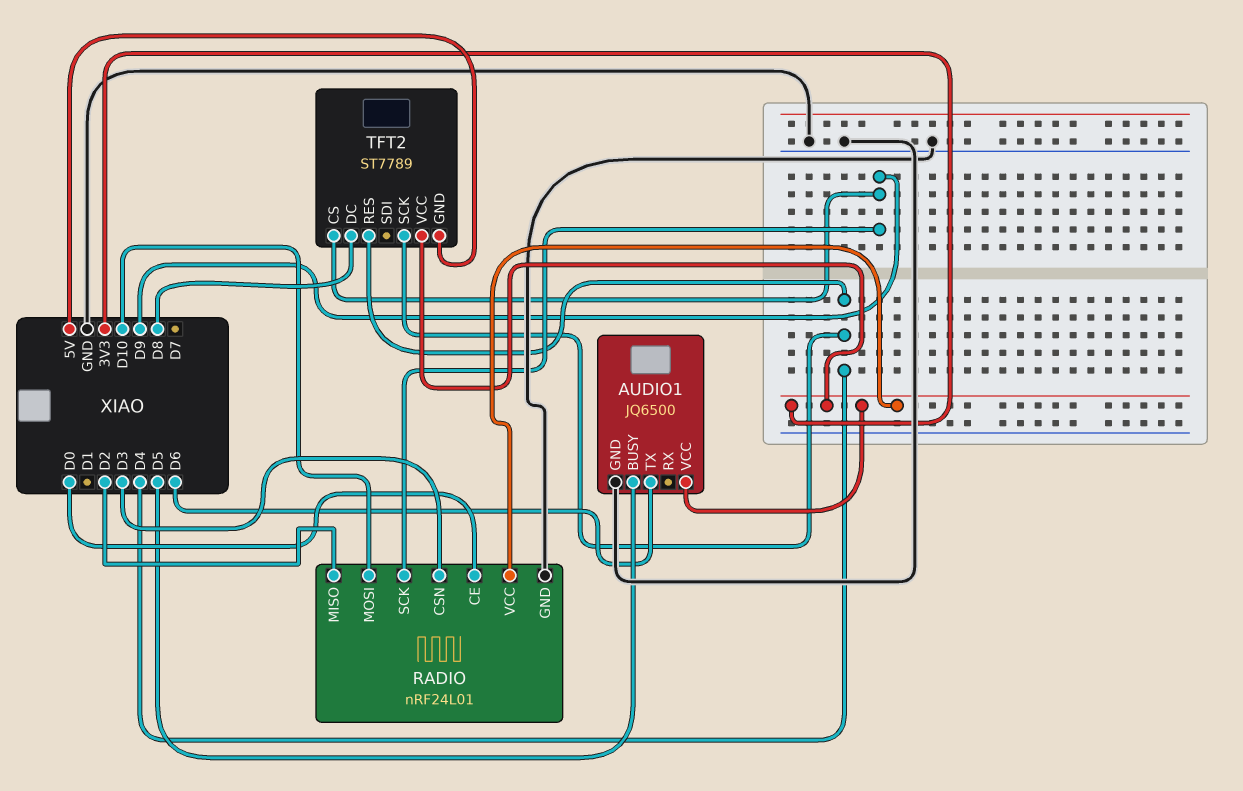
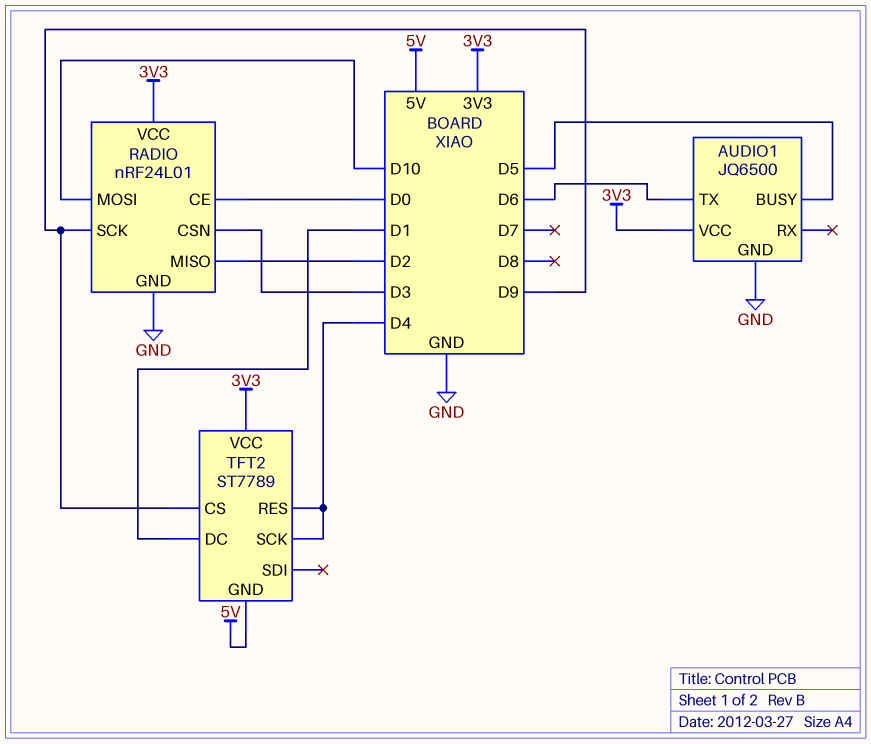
TFT2 pin DC: D8 -> D1

